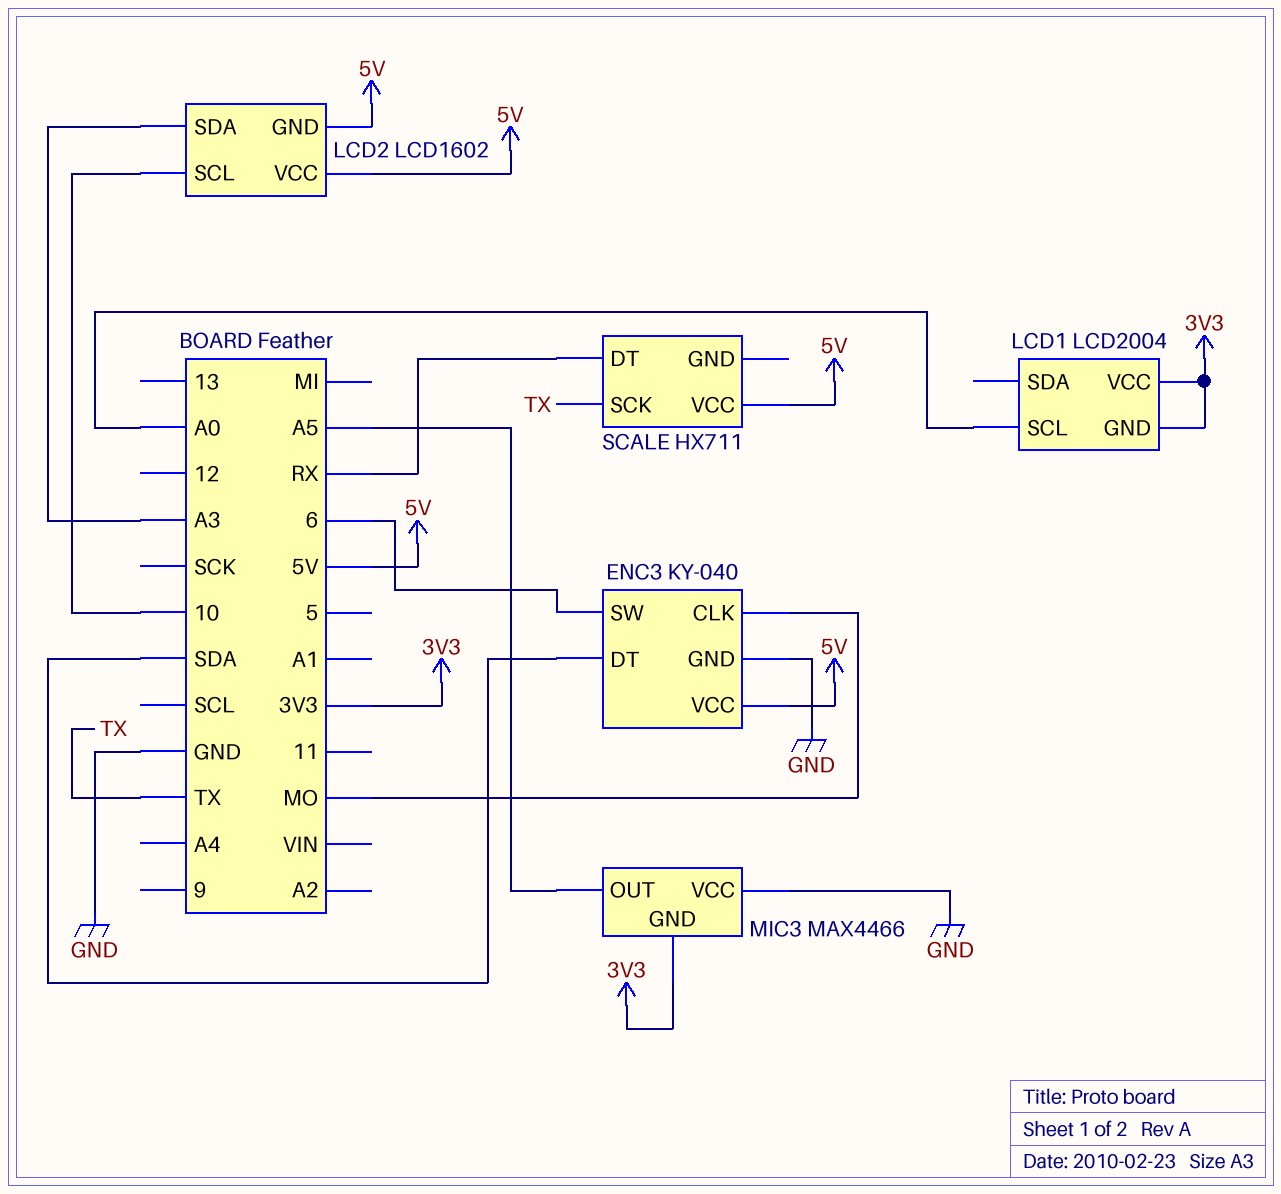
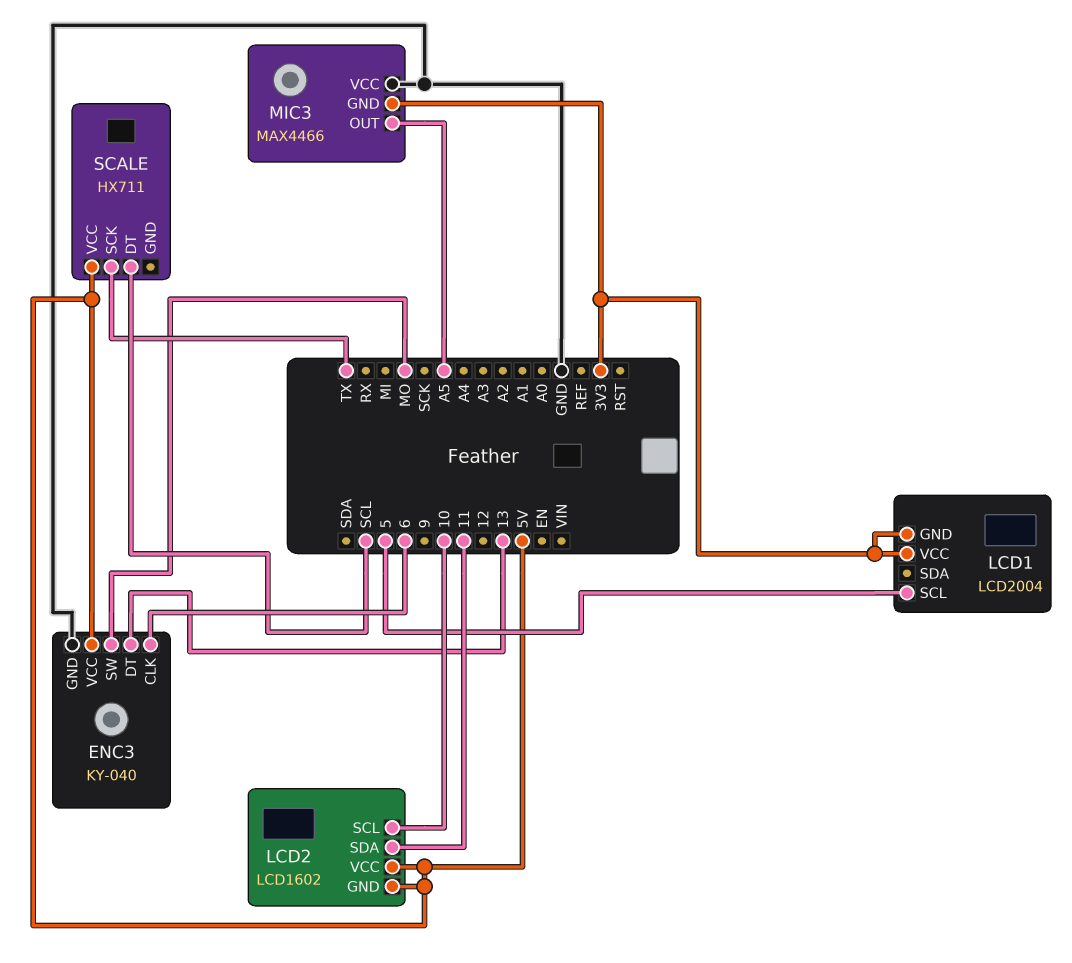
ENC3 pin CLK: MO -> 6
ENC3 pin DT: SDA -> 13
ENC3 pin SW: 6 -> MO
LCD1 pin SCL: A0 -> 5
LCD2 pin SDA: A3 -> 11
SCALE pin DT: RX -> SCL

